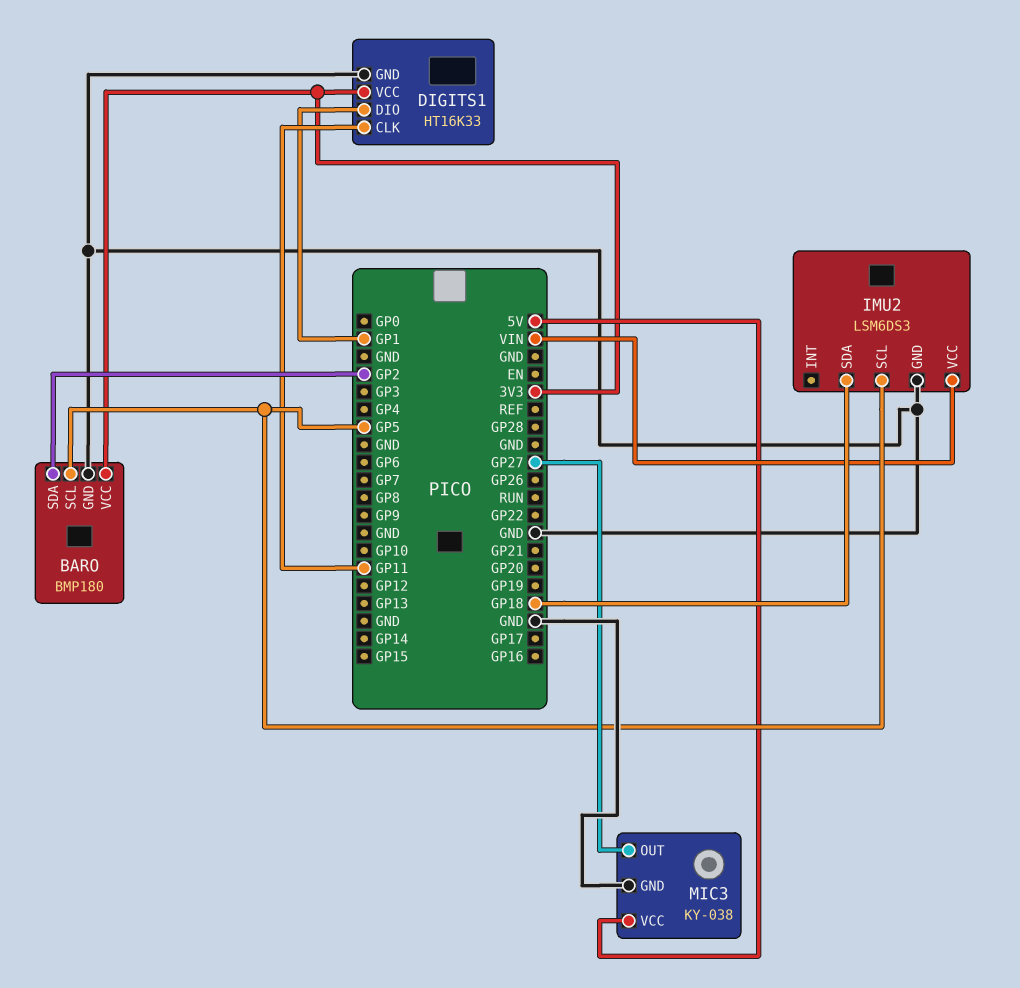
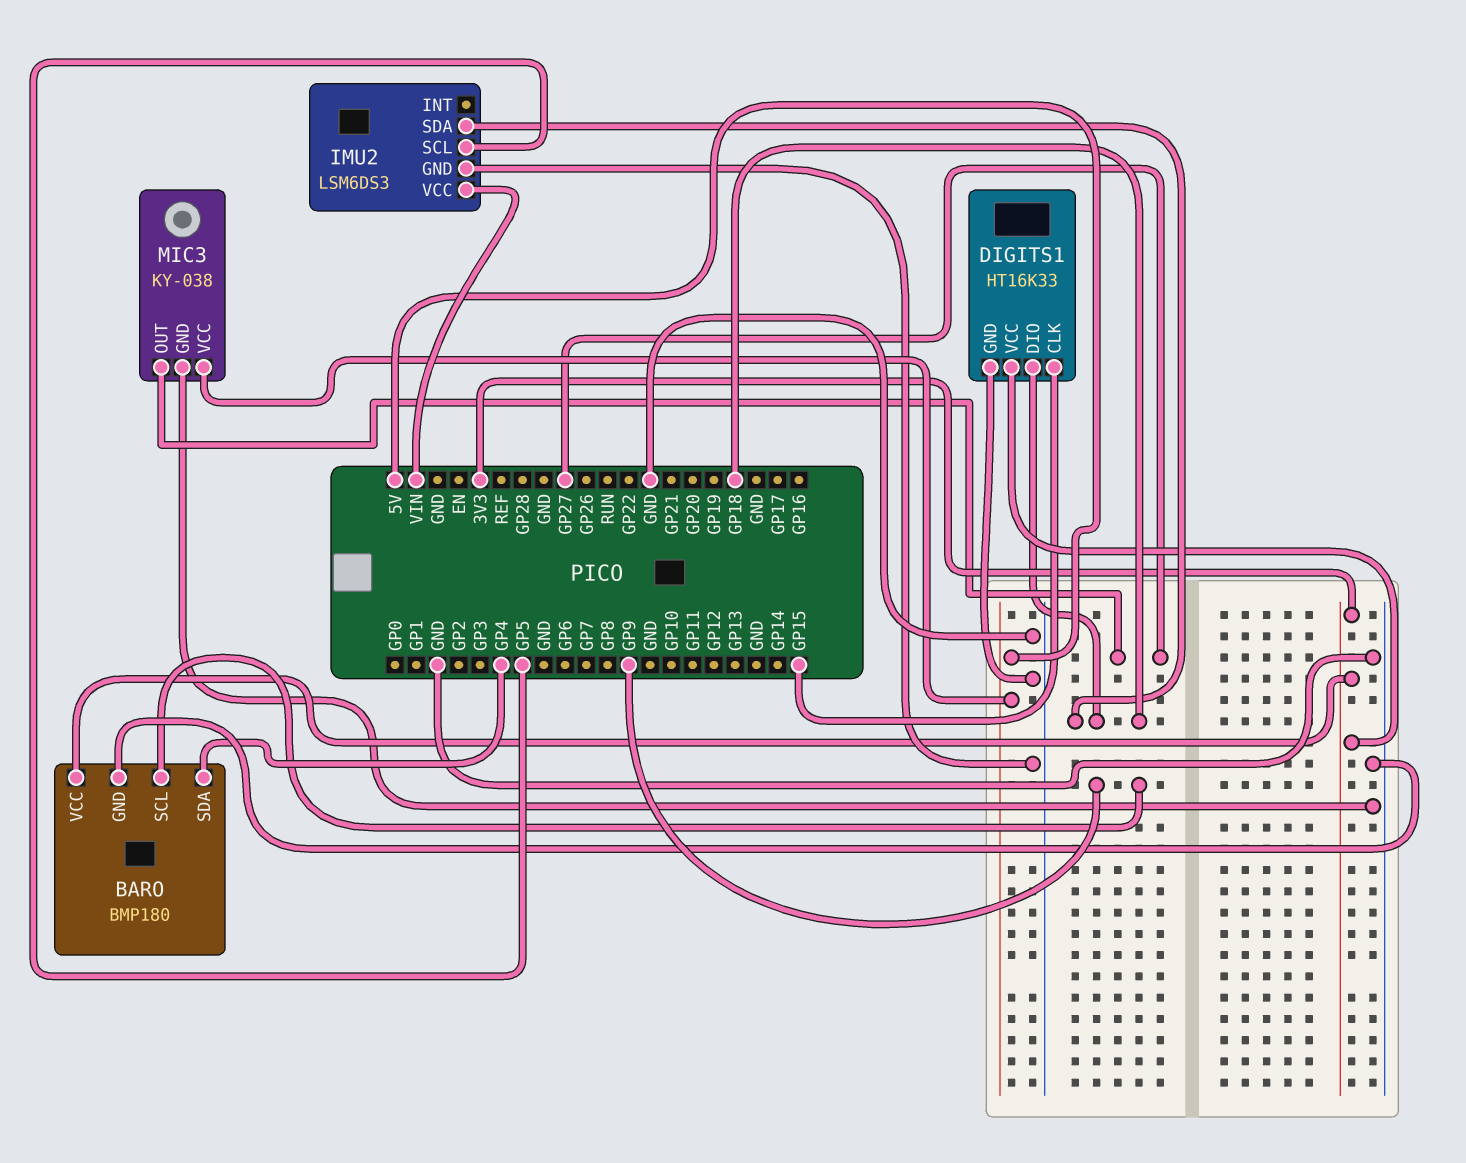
BARO pin SCL: GP5 -> GP9
BARO pin SDA: GP2 -> GP4
DIGITS1 pin CLK: GP11 -> GP15
DIGITS1 pin DIO: GP1 -> GP18

